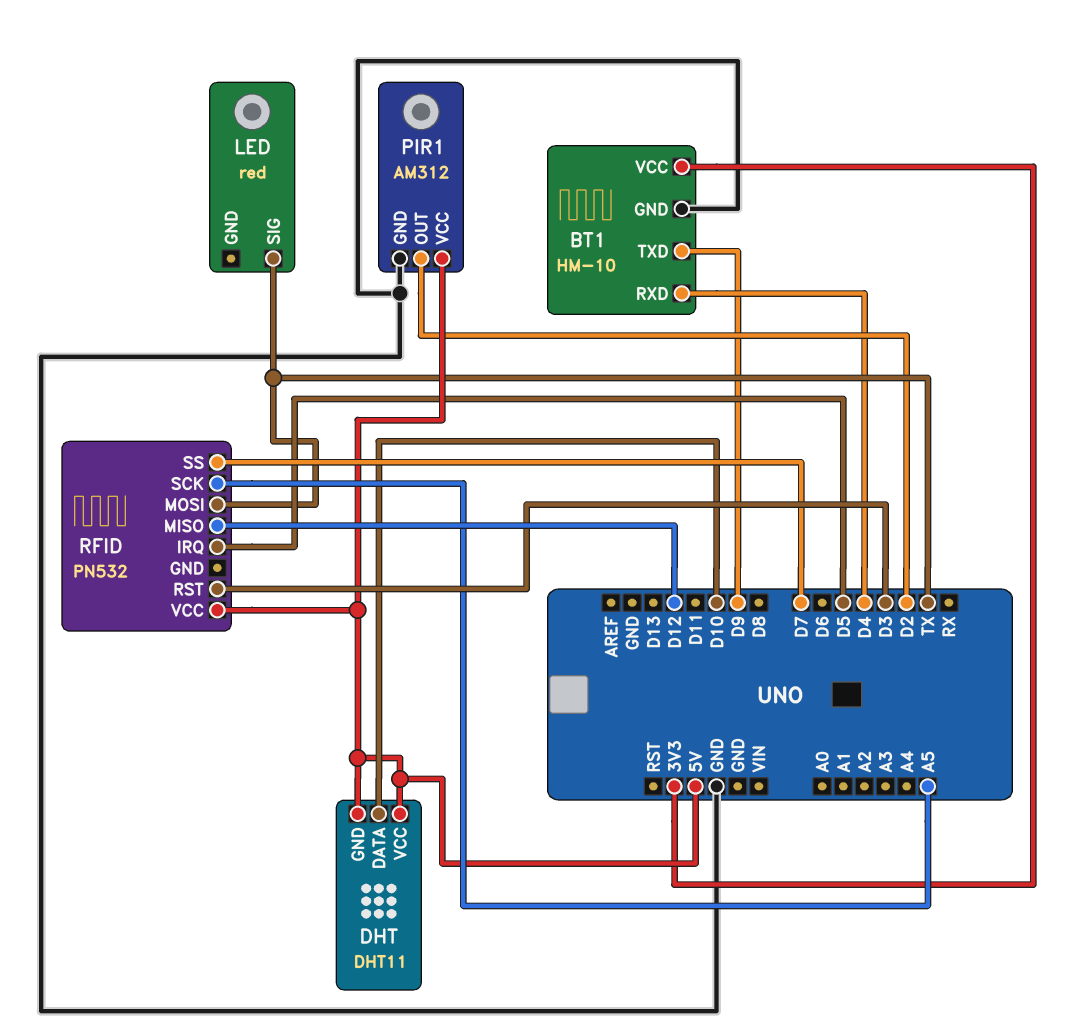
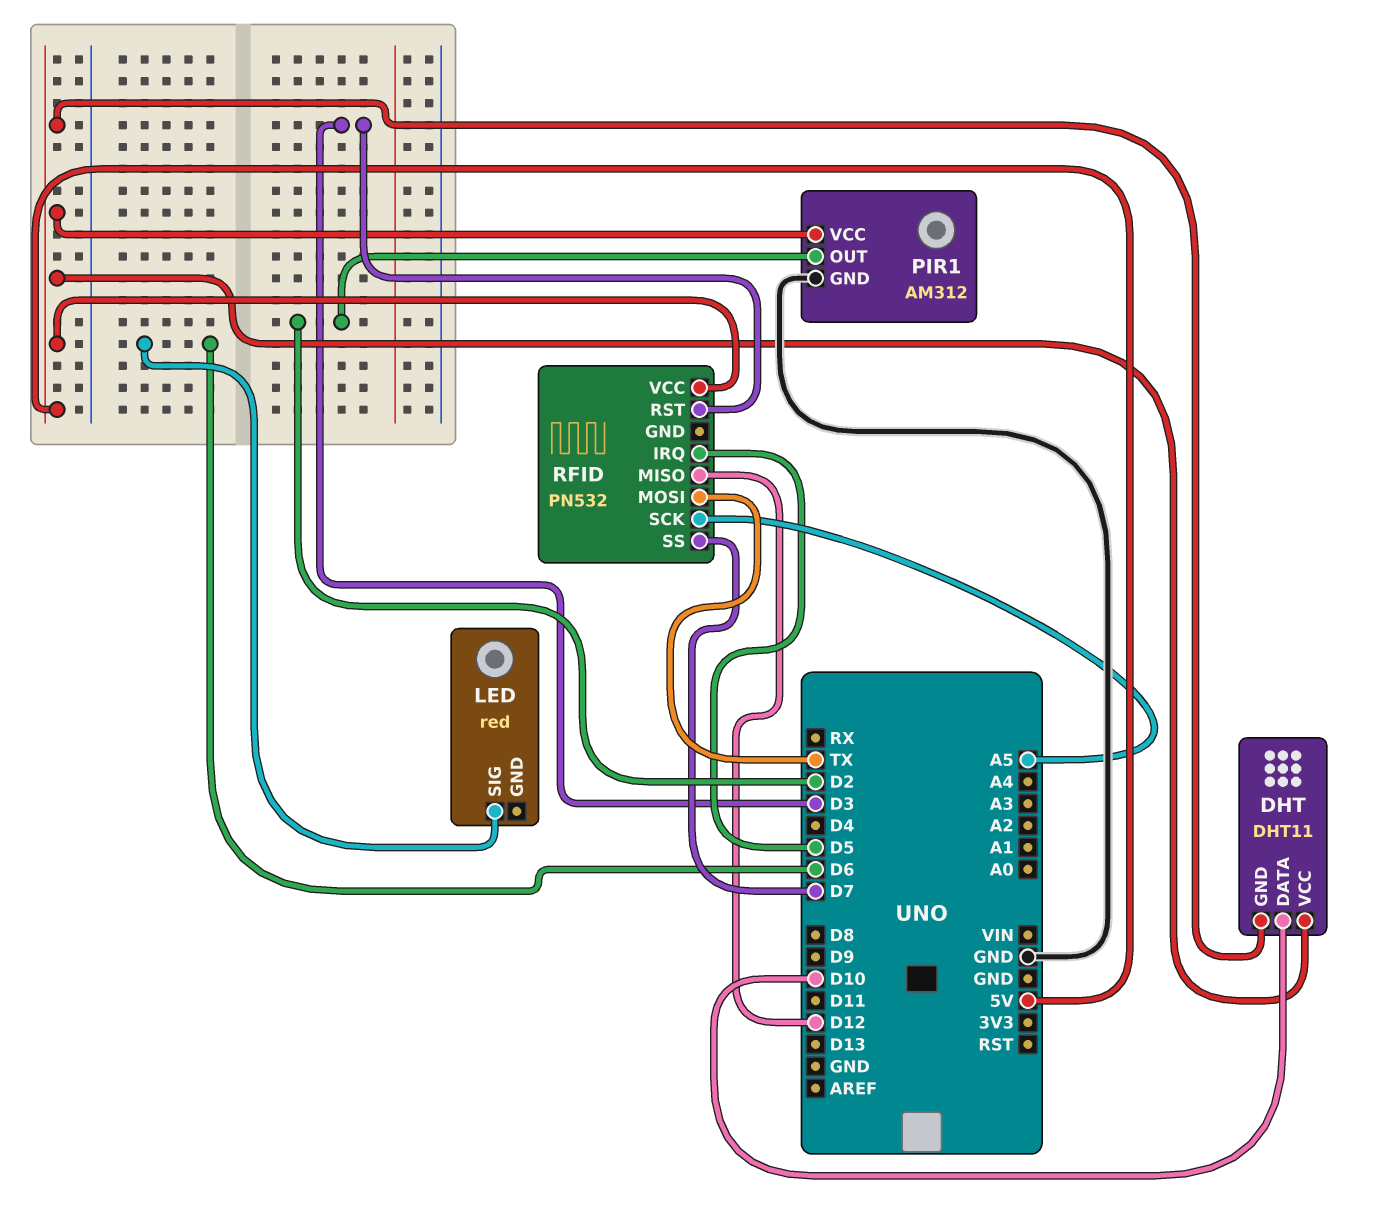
BT1: HM-10 -> none
BT1 pin GND: GND -> none
BT1 pin RXD: D4 -> none
BT1 pin TXD: D9 -> none
BT1 pin VCC: 3V3 -> none
LED pin SIG: TX -> D6

